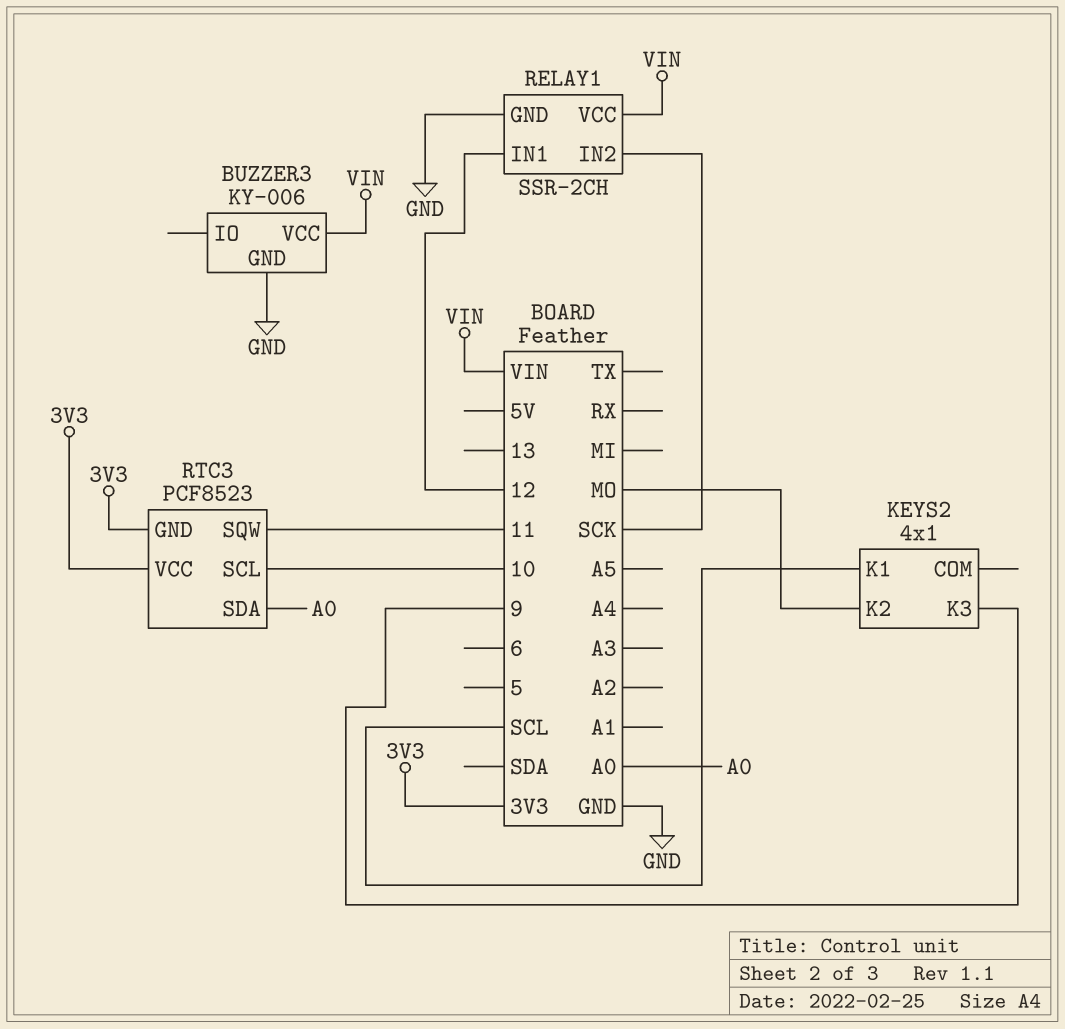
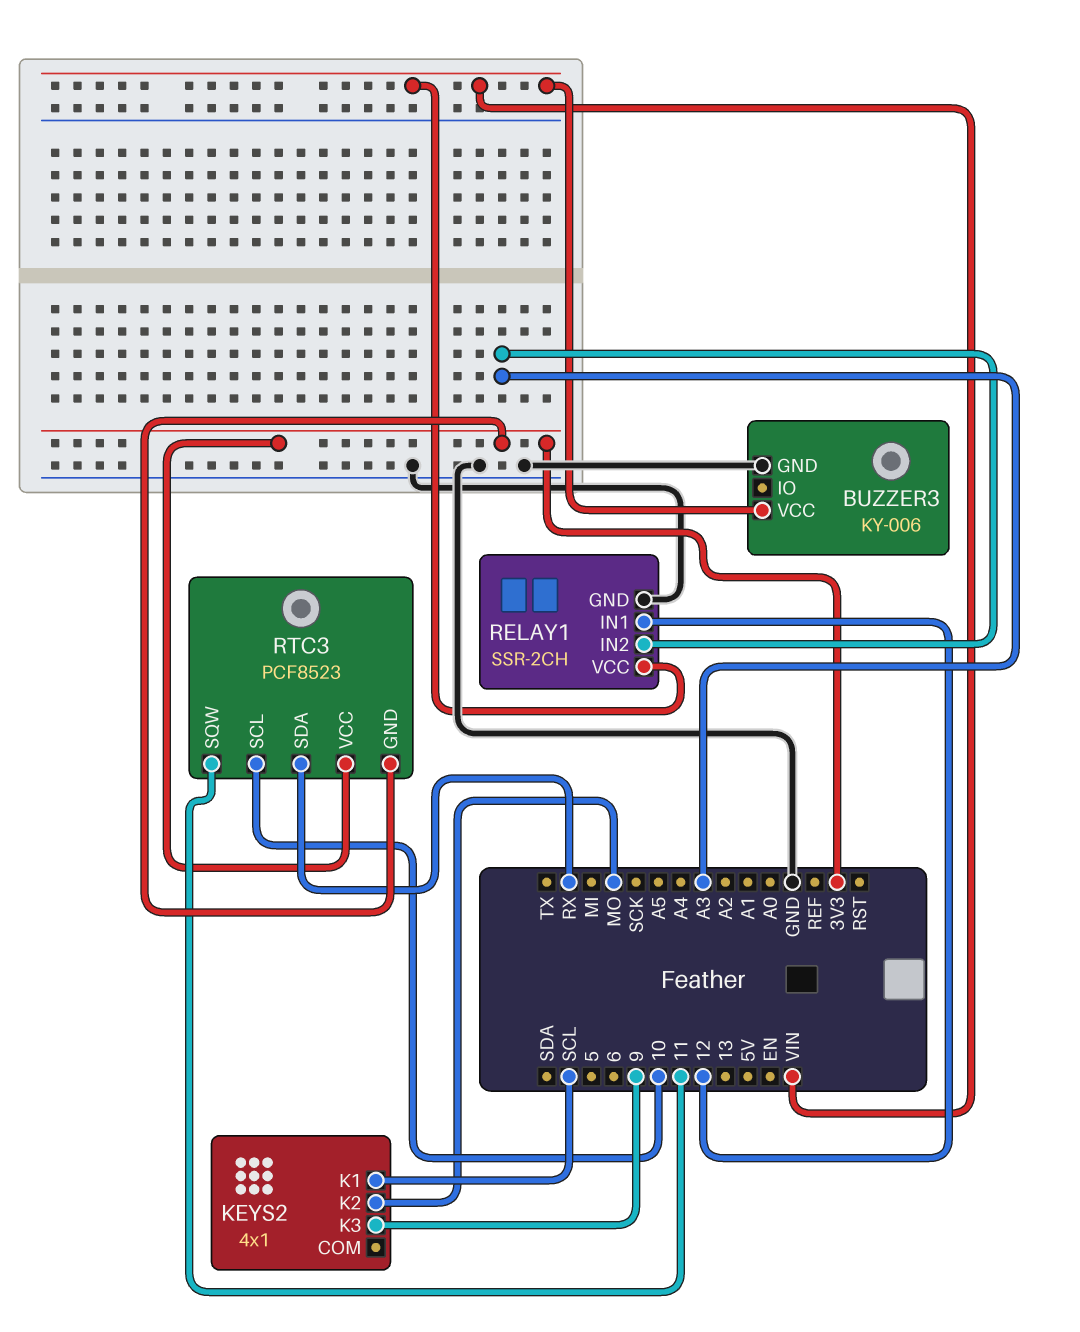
RELAY1 pin IN2: SCK -> A3
RTC3 pin SDA: A0 -> RX

